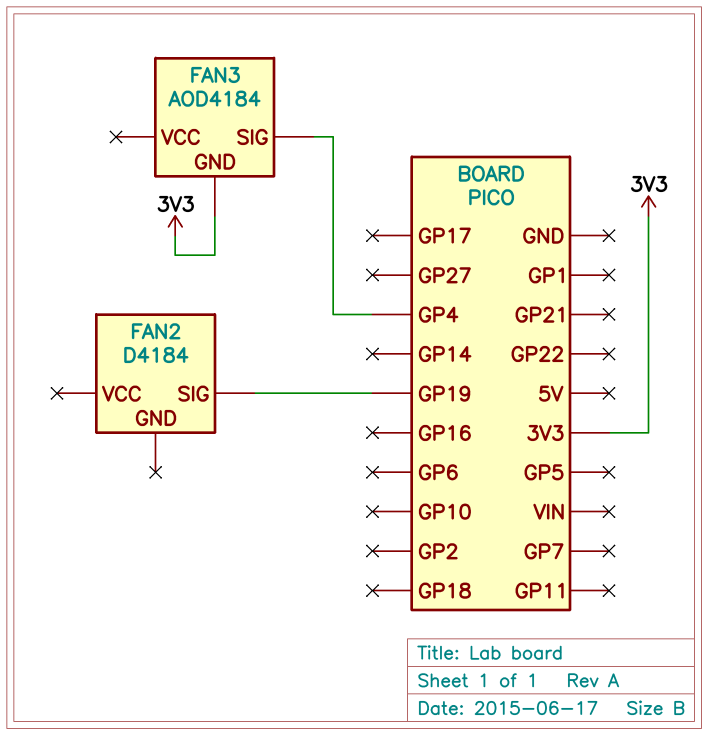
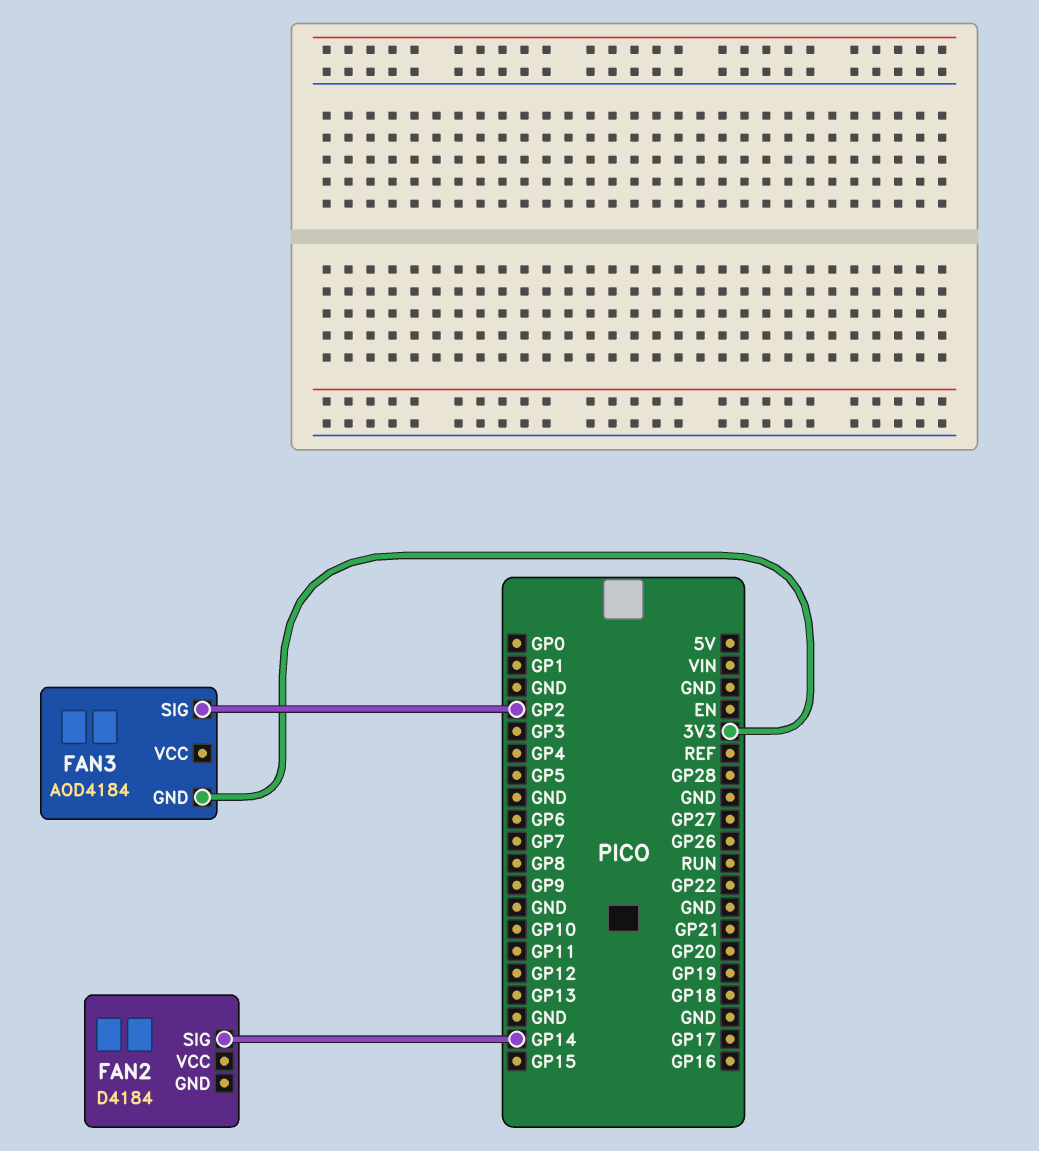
FAN2 pin SIG: GP19 -> GP14
FAN3 pin SIG: GP4 -> GP2

